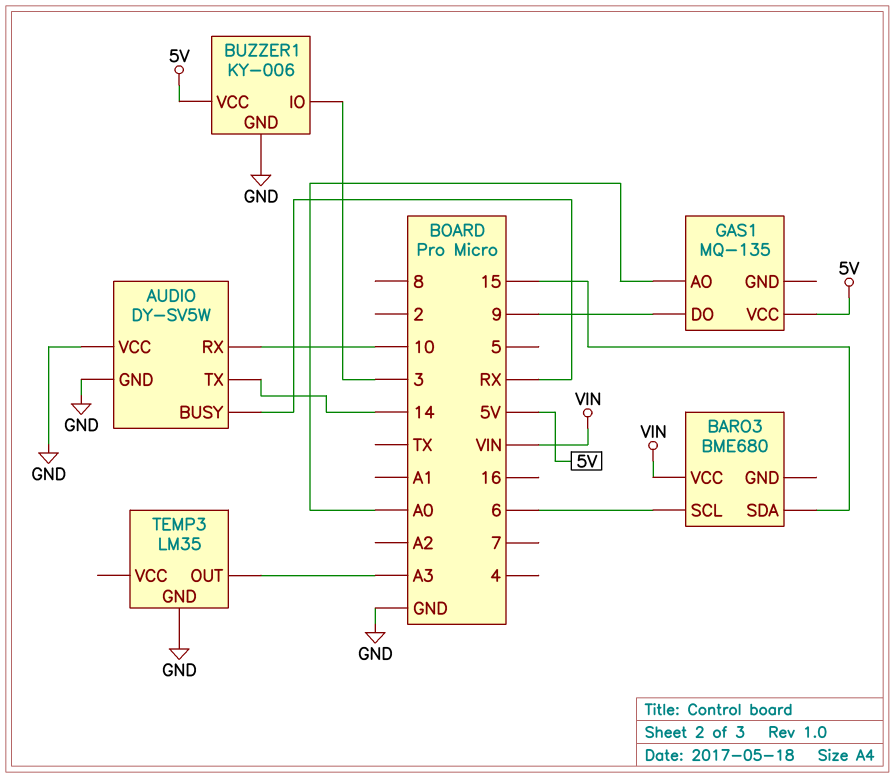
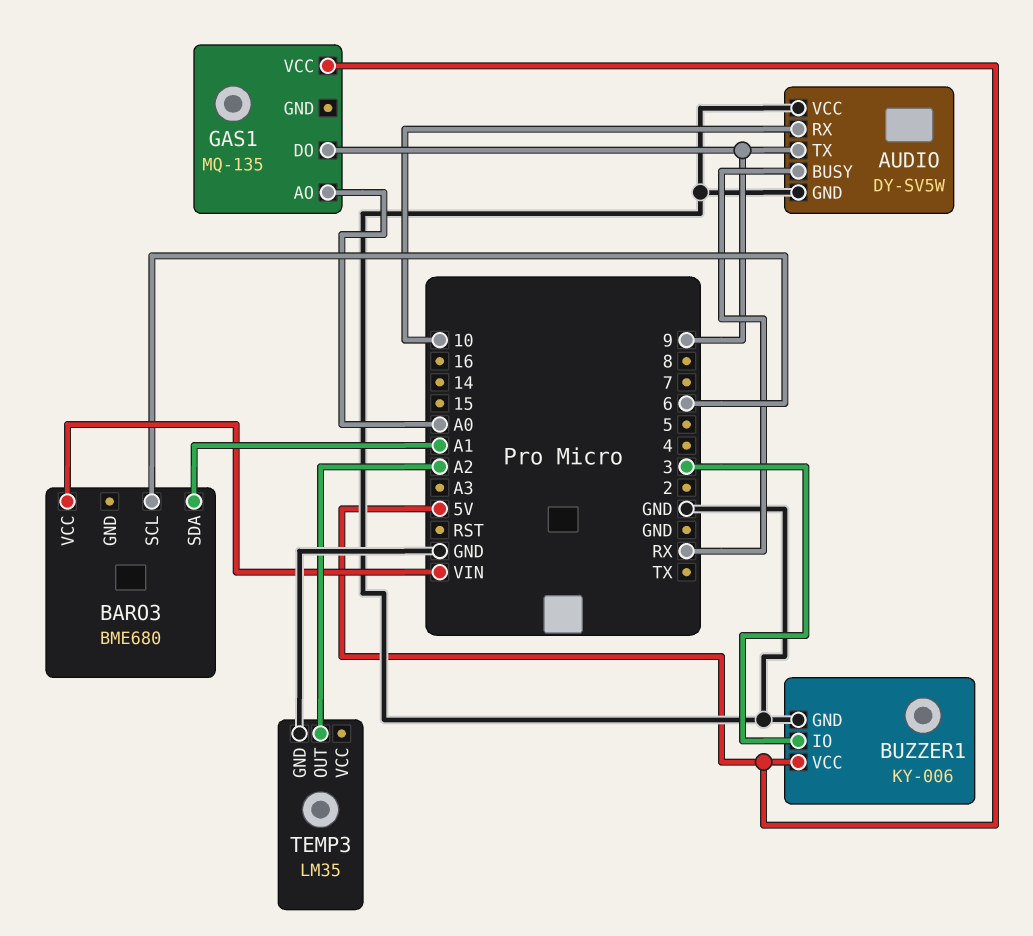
AUDIO pin TX: 14 -> 9
BARO3 pin SDA: 15 -> A1
TEMP3 pin OUT: A3 -> A2

